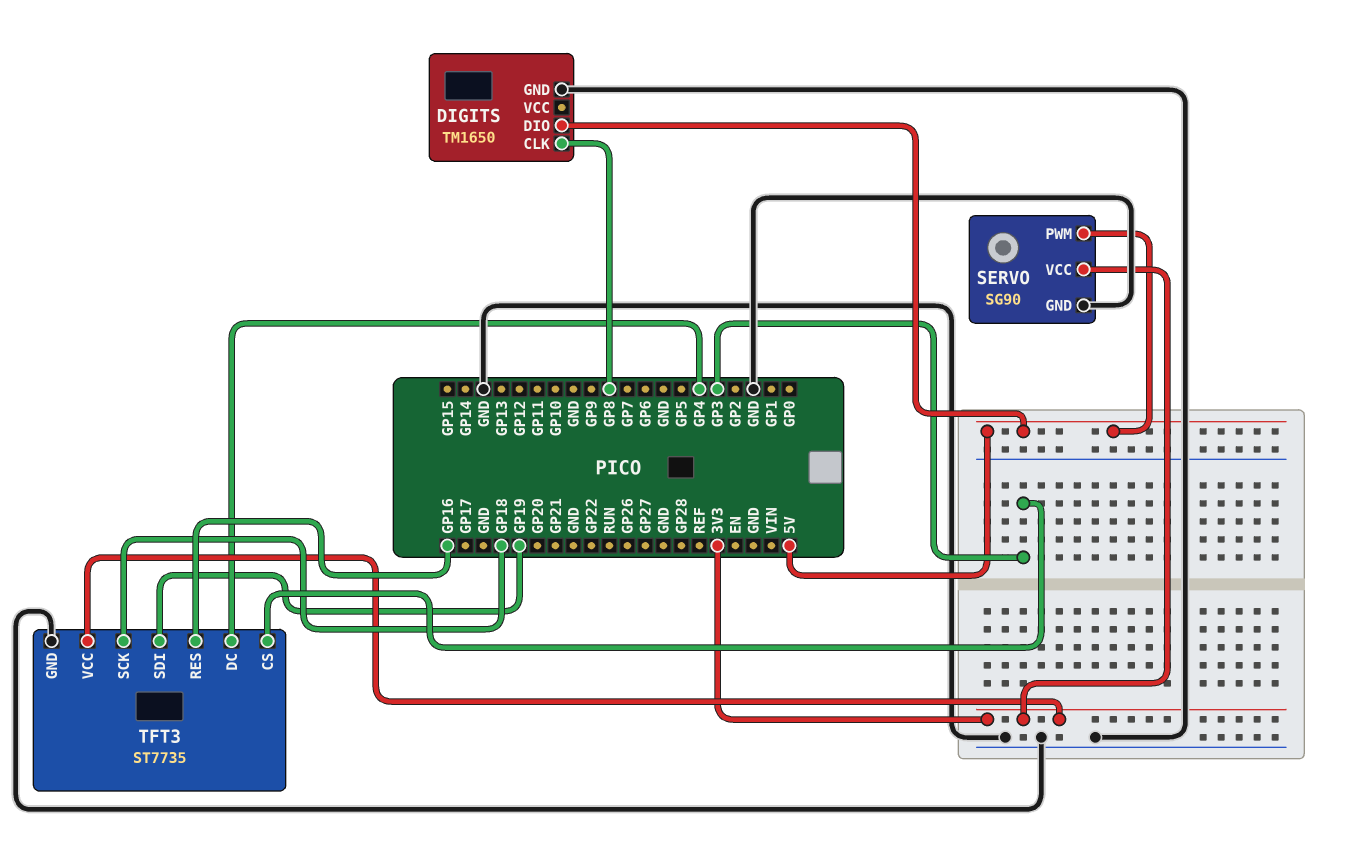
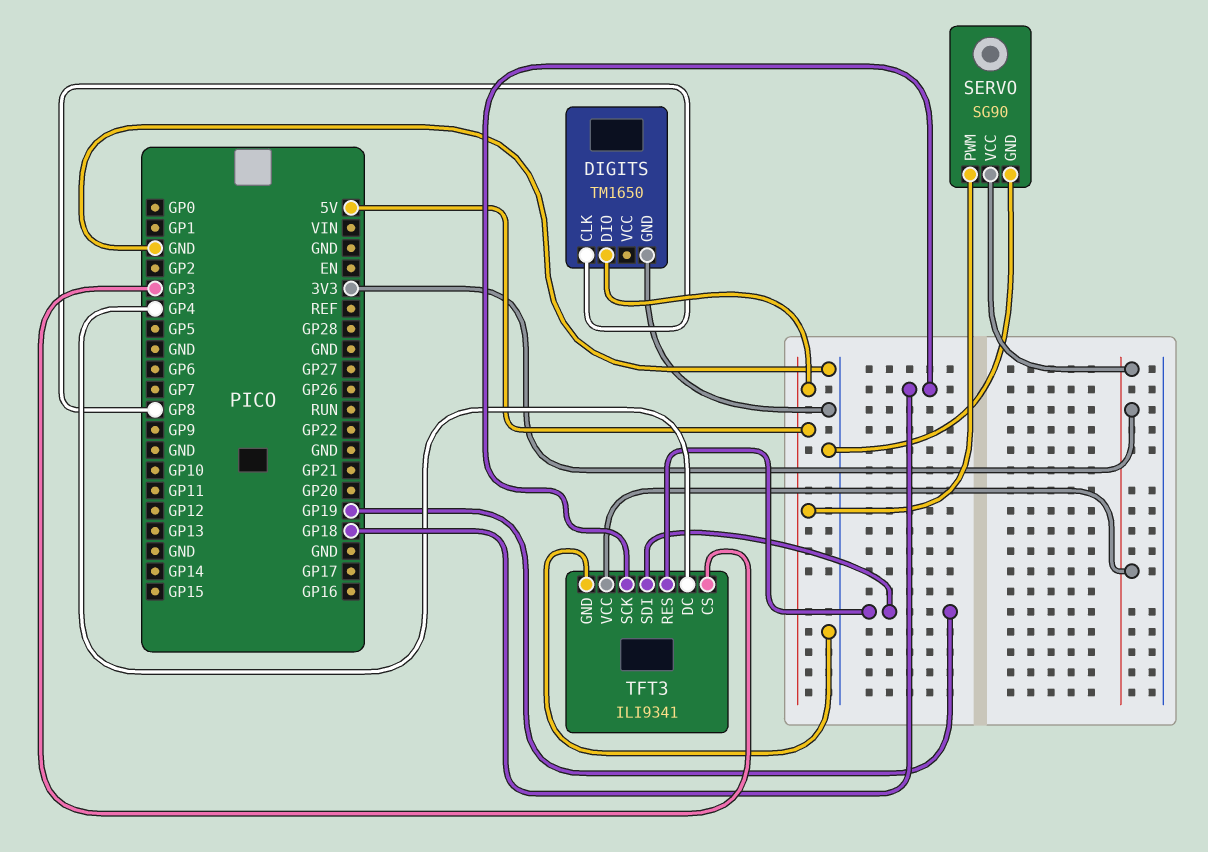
TFT3: ST7735 -> ILI9341
TFT3 pin RES: GP16 -> GP19

